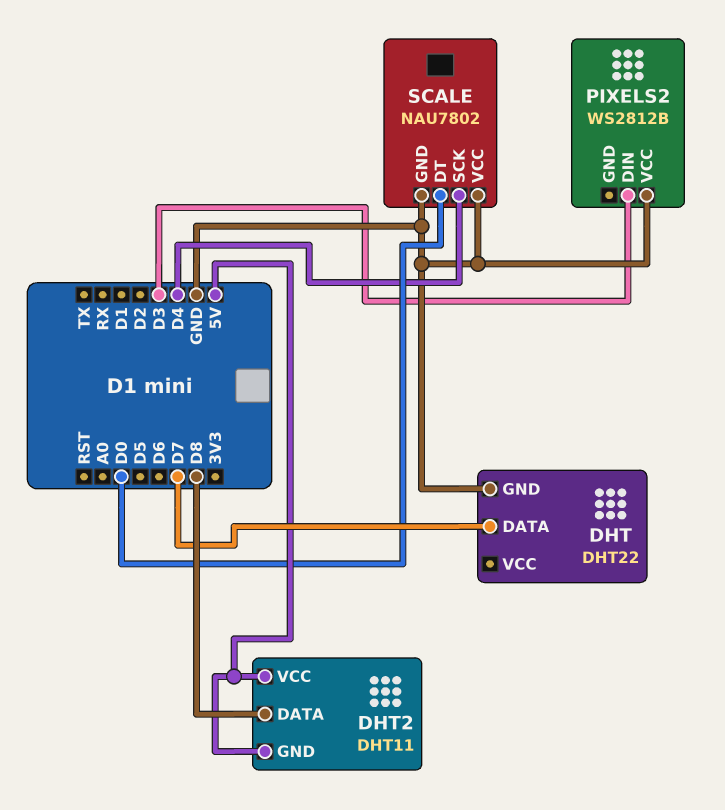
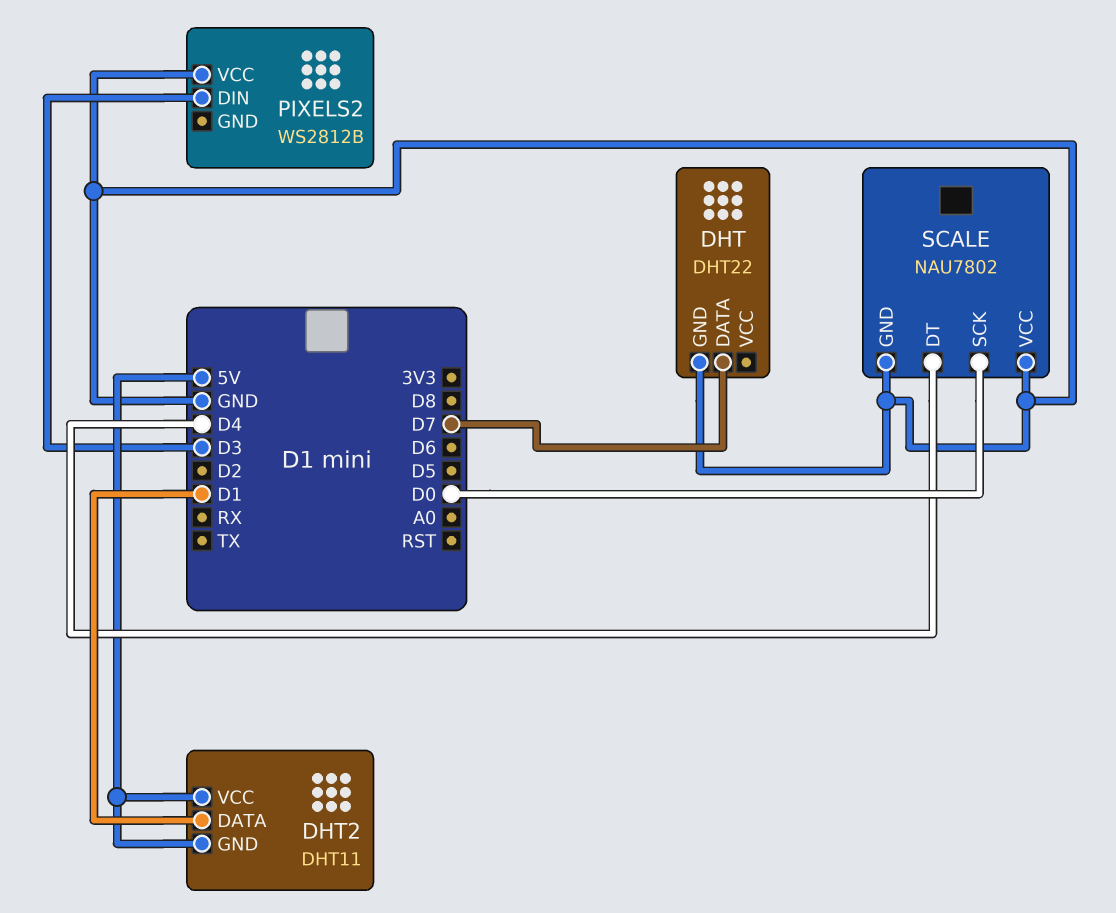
DHT2 pin DATA: D8 -> D1
SCALE pin DT: D0 -> D4
SCALE pin SCK: D4 -> D0

